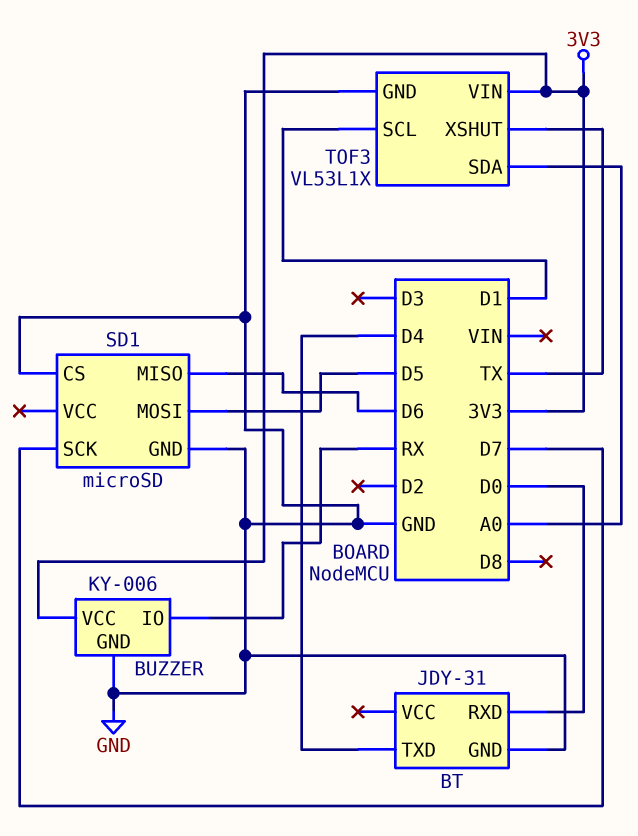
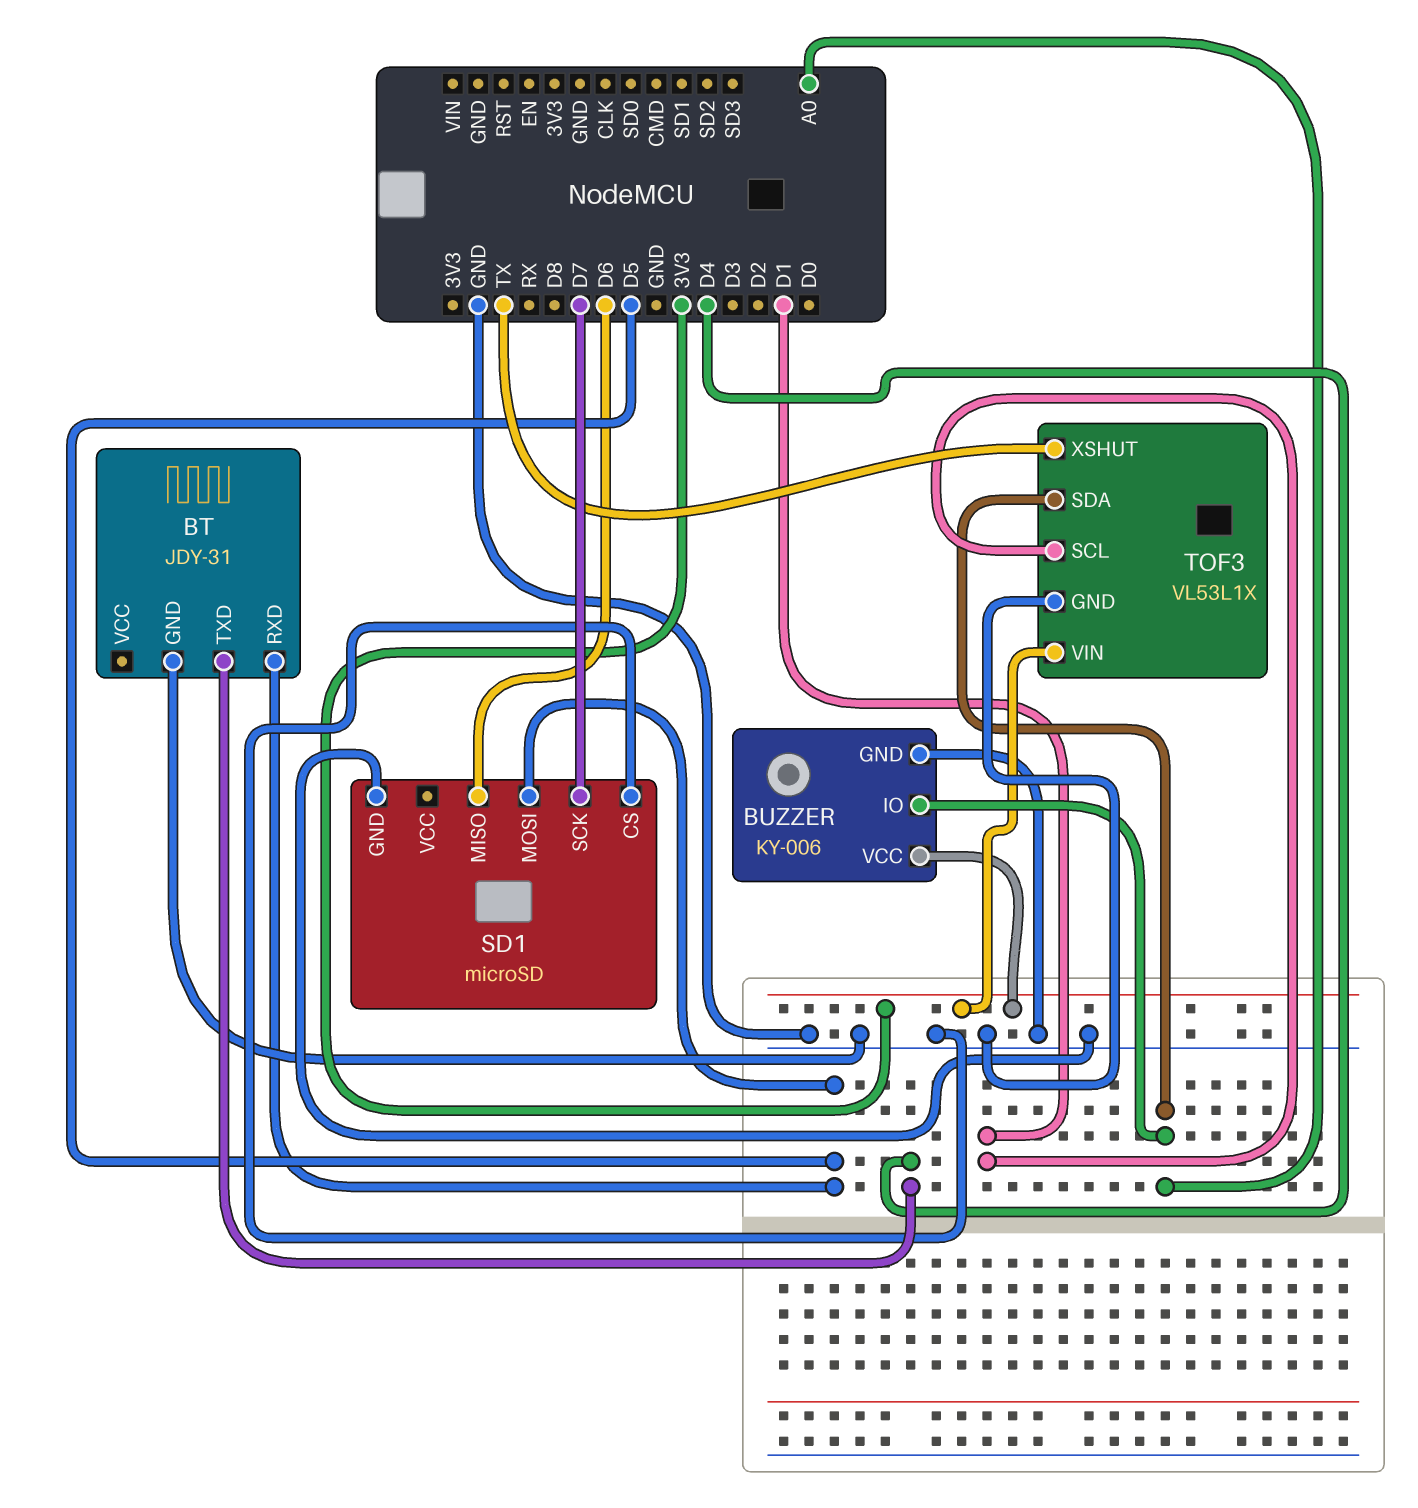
BT pin RXD: D0 -> D5
BUZZER pin IO: RX -> A0

